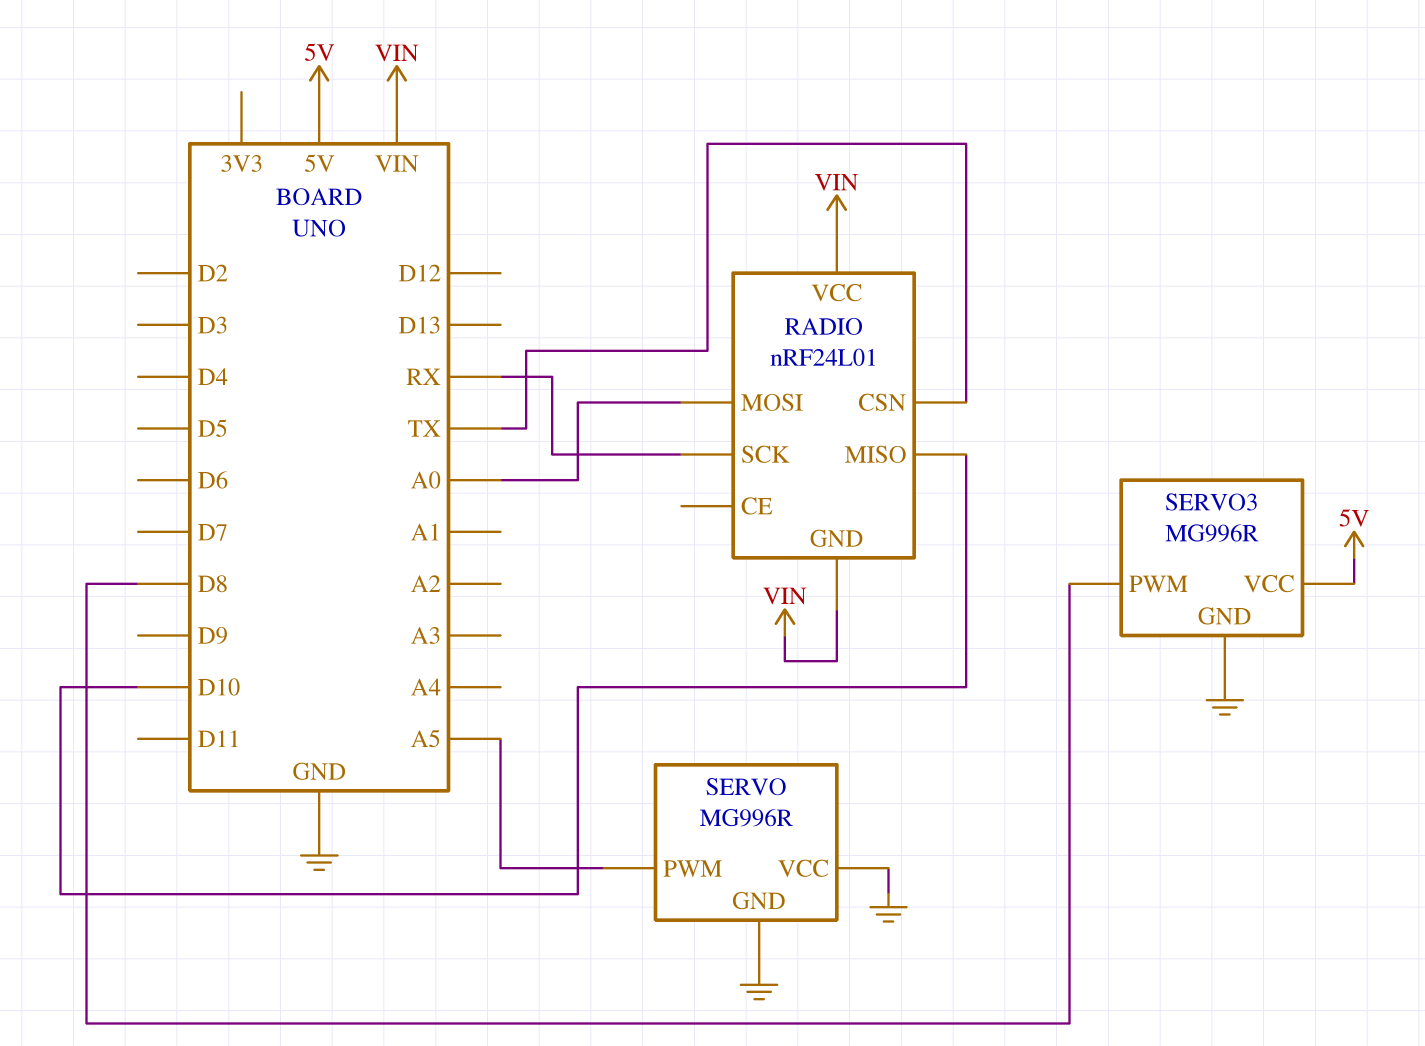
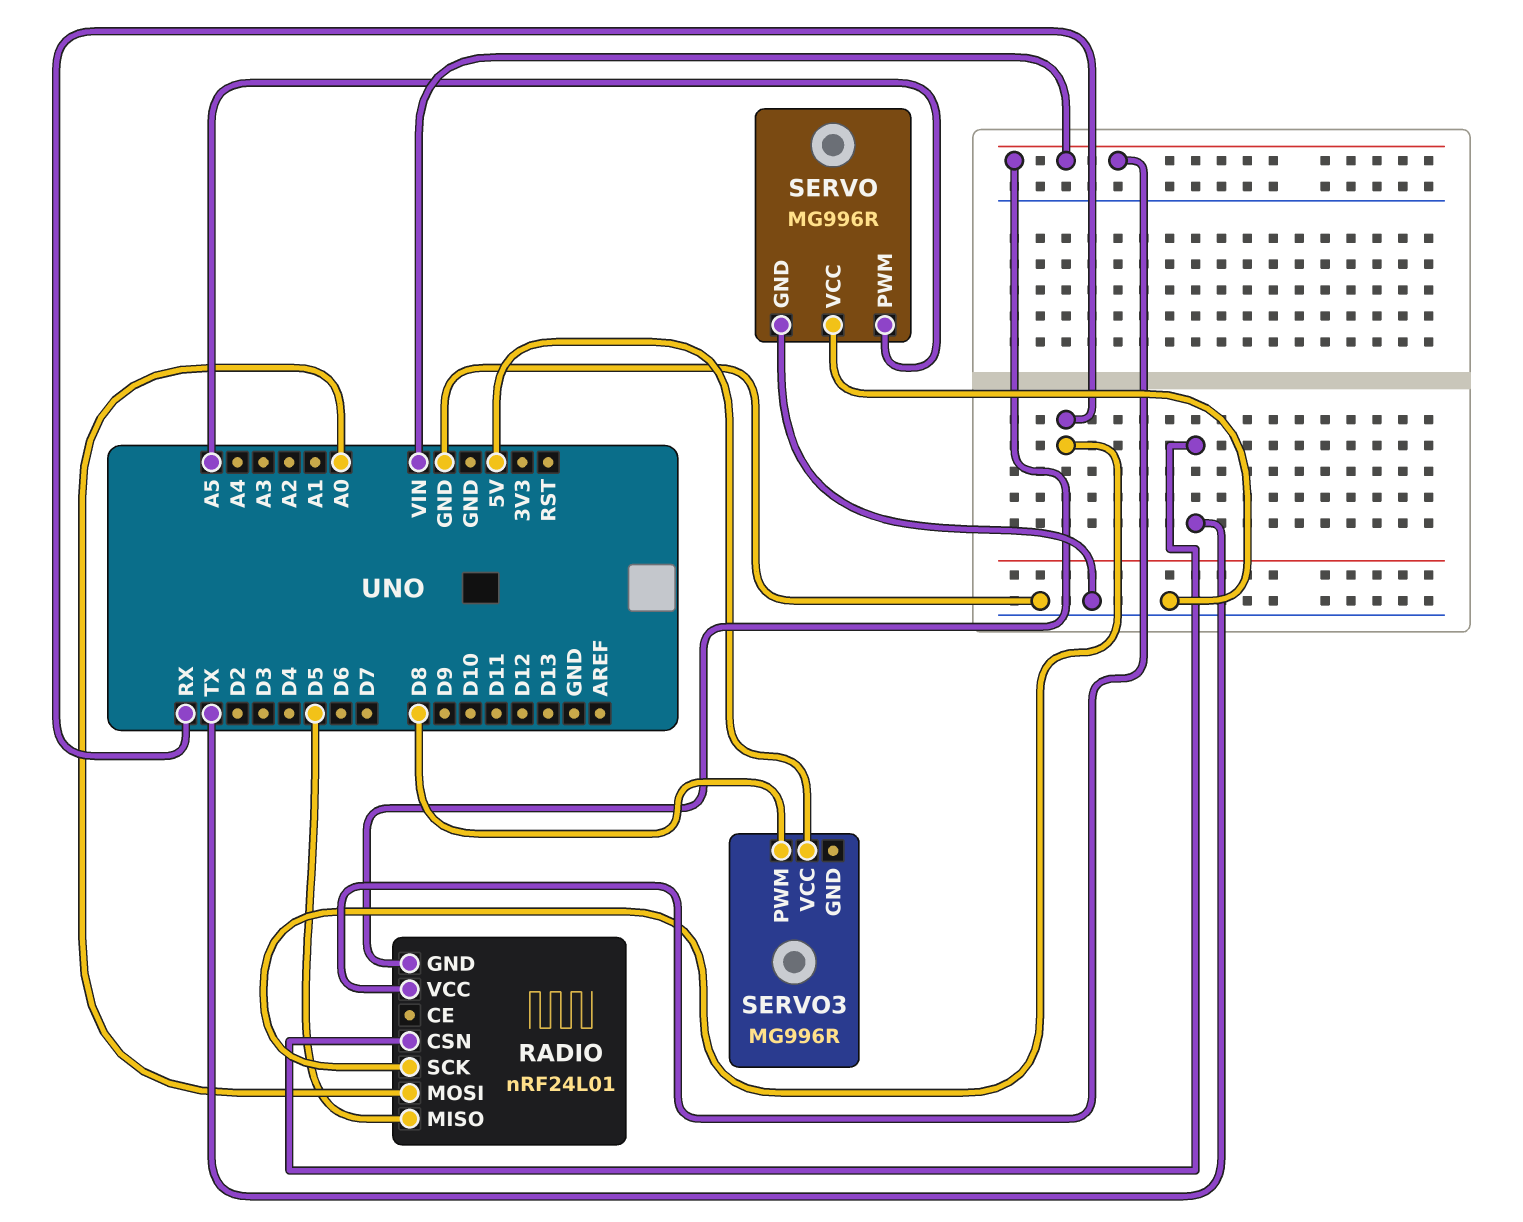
RADIO pin MISO: D10 -> D5
SERVO3 pin GND: GND -> none

